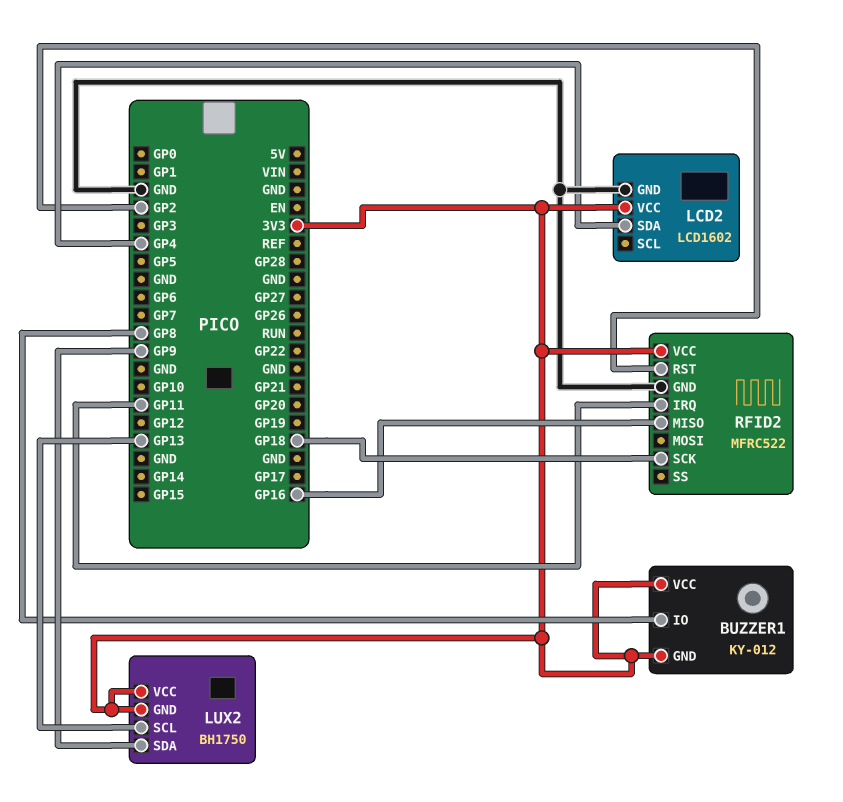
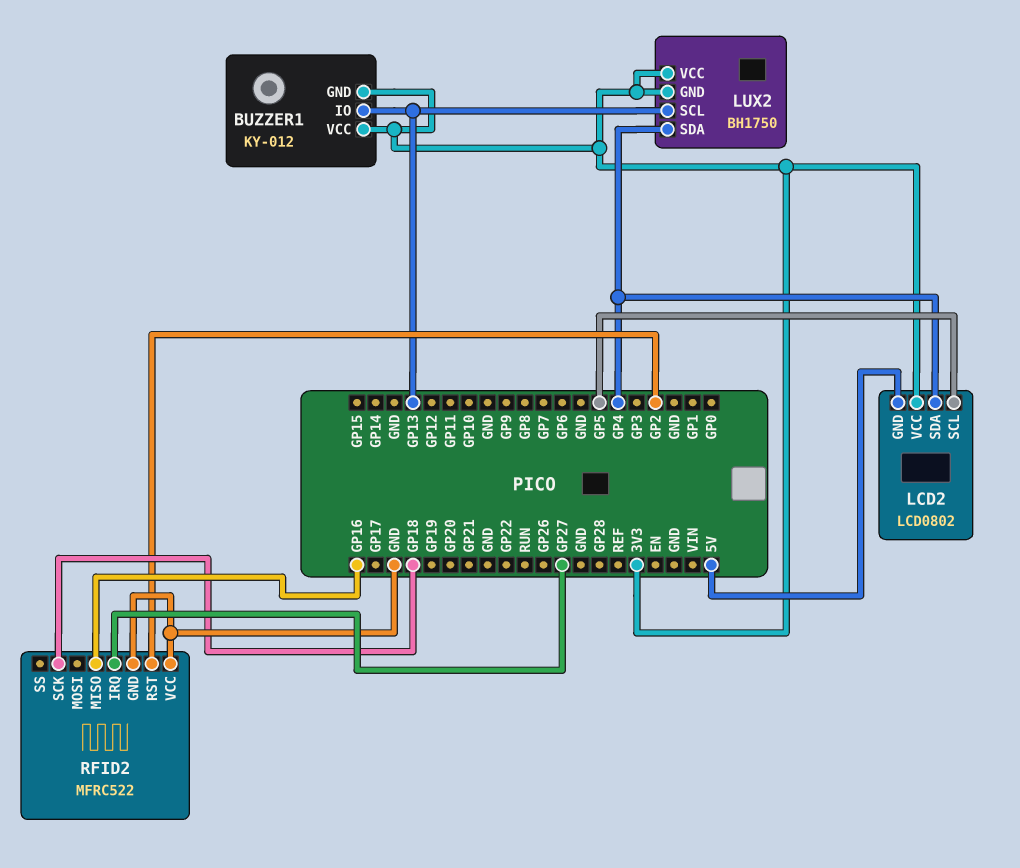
BUZZER1 pin IO: GP8 -> GP13
LCD2: LCD1602 -> LCD0802
LCD2 pin GND: GND -> 5V
LCD2 pin SCL: none -> GP5
LUX2 pin SDA: GP9 -> GP4
RFID2 pin IRQ: GP11 -> GP27
RFID2 pin VCC: 3V3 -> GND

